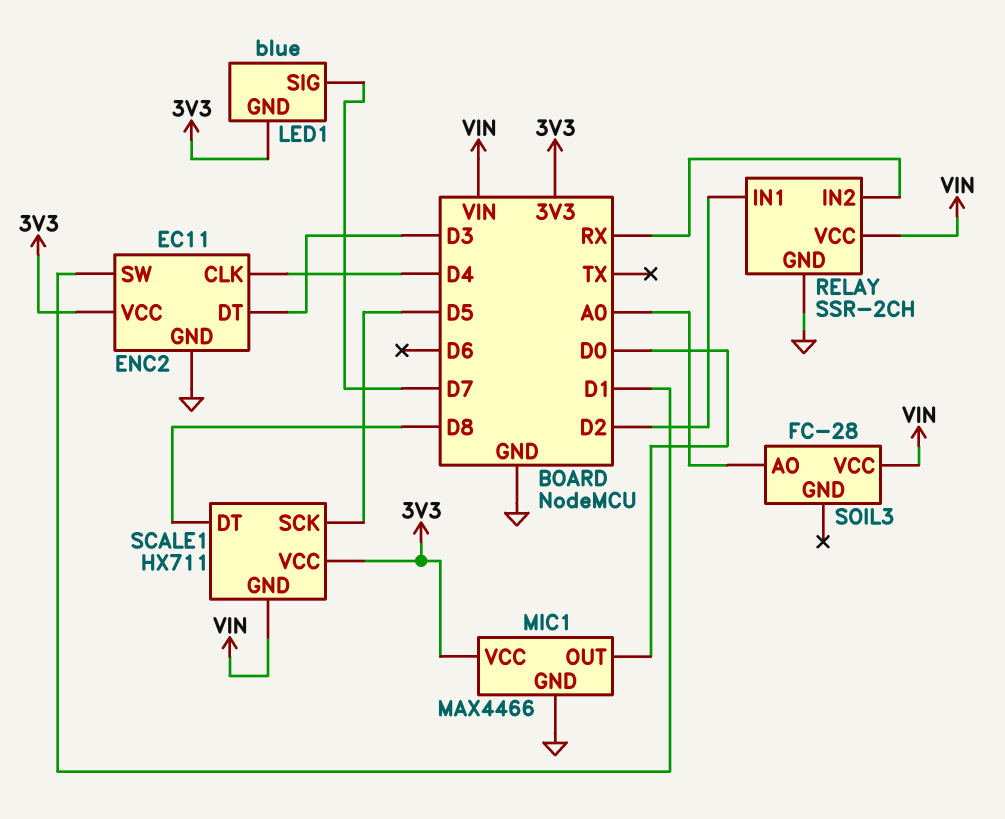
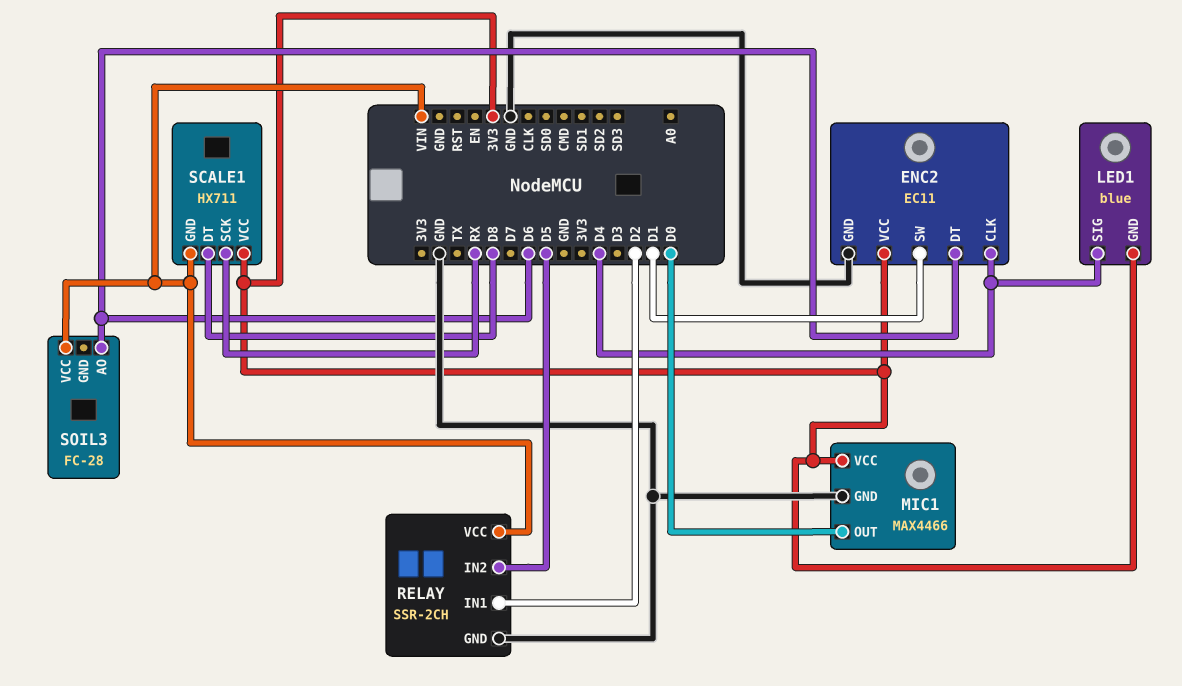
ENC2 pin DT: D3 -> D6
LED1 pin SIG: D7 -> D4
RELAY pin IN2: RX -> D5
SCALE1 pin SCK: D5 -> RX
SOIL3 pin AO: A0 -> D6

